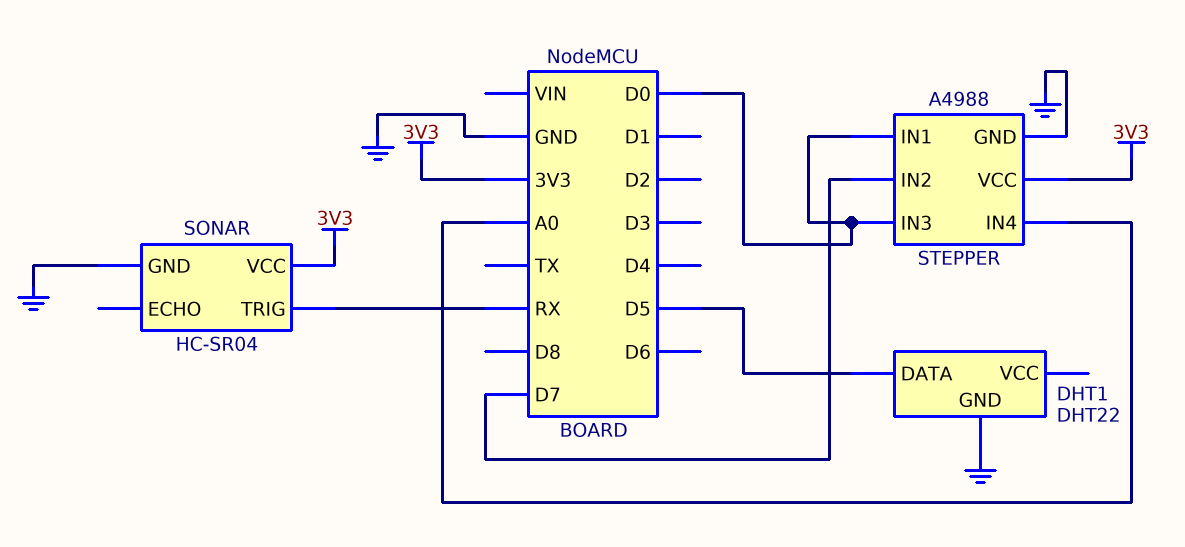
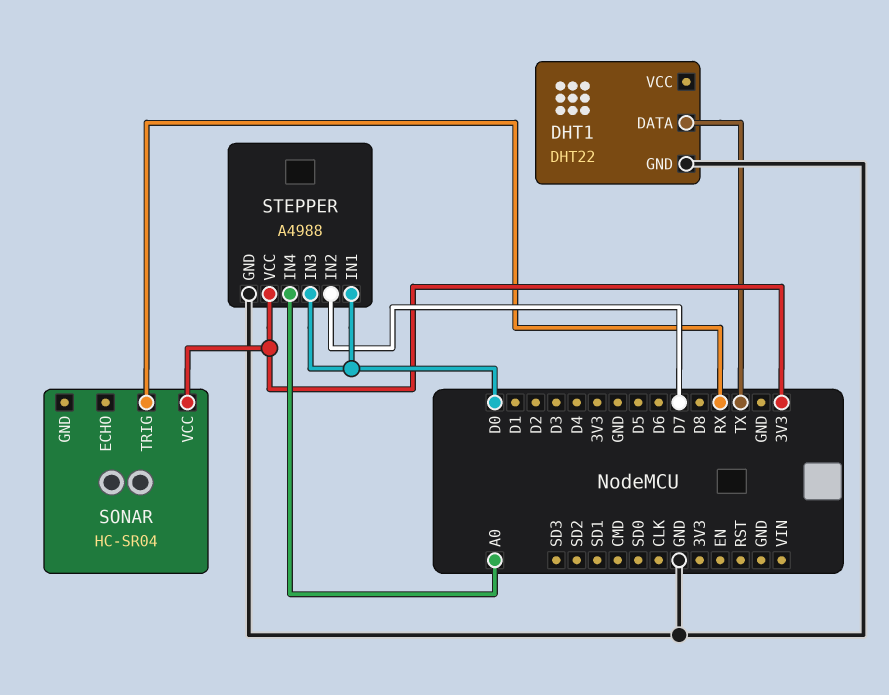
DHT1 pin DATA: D5 -> TX
SONAR pin GND: GND -> none

